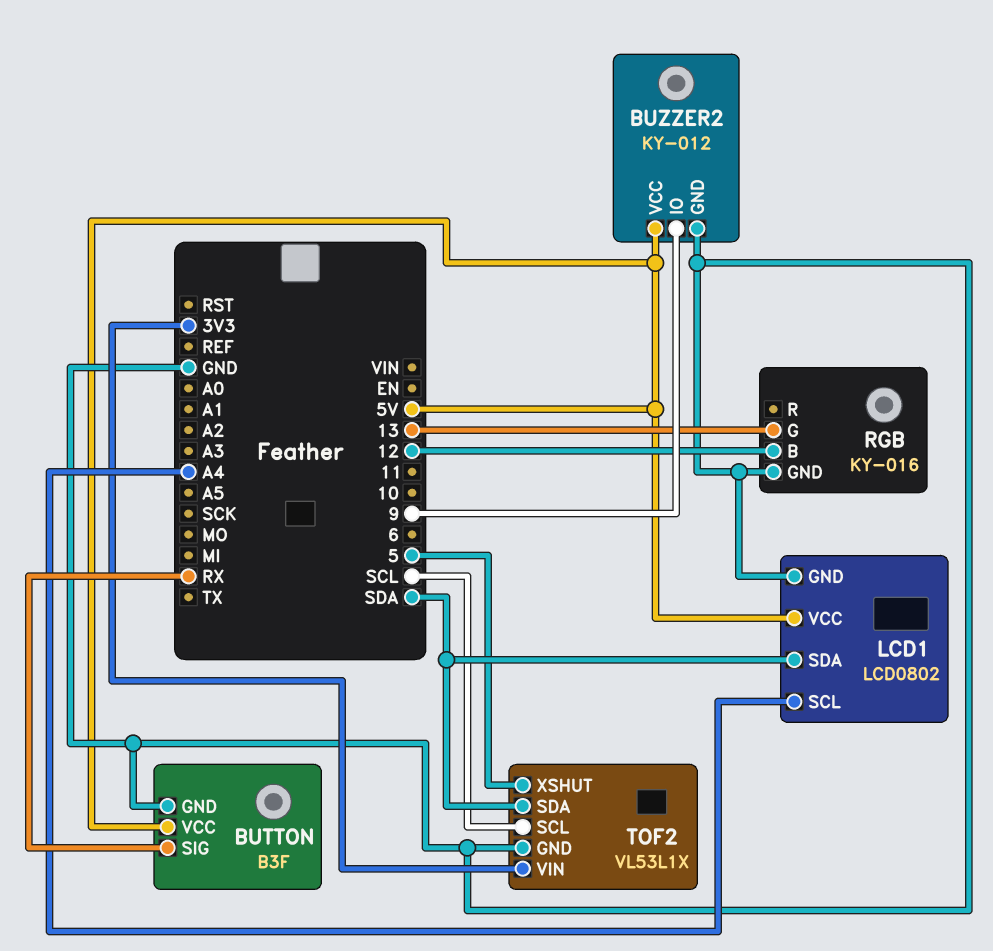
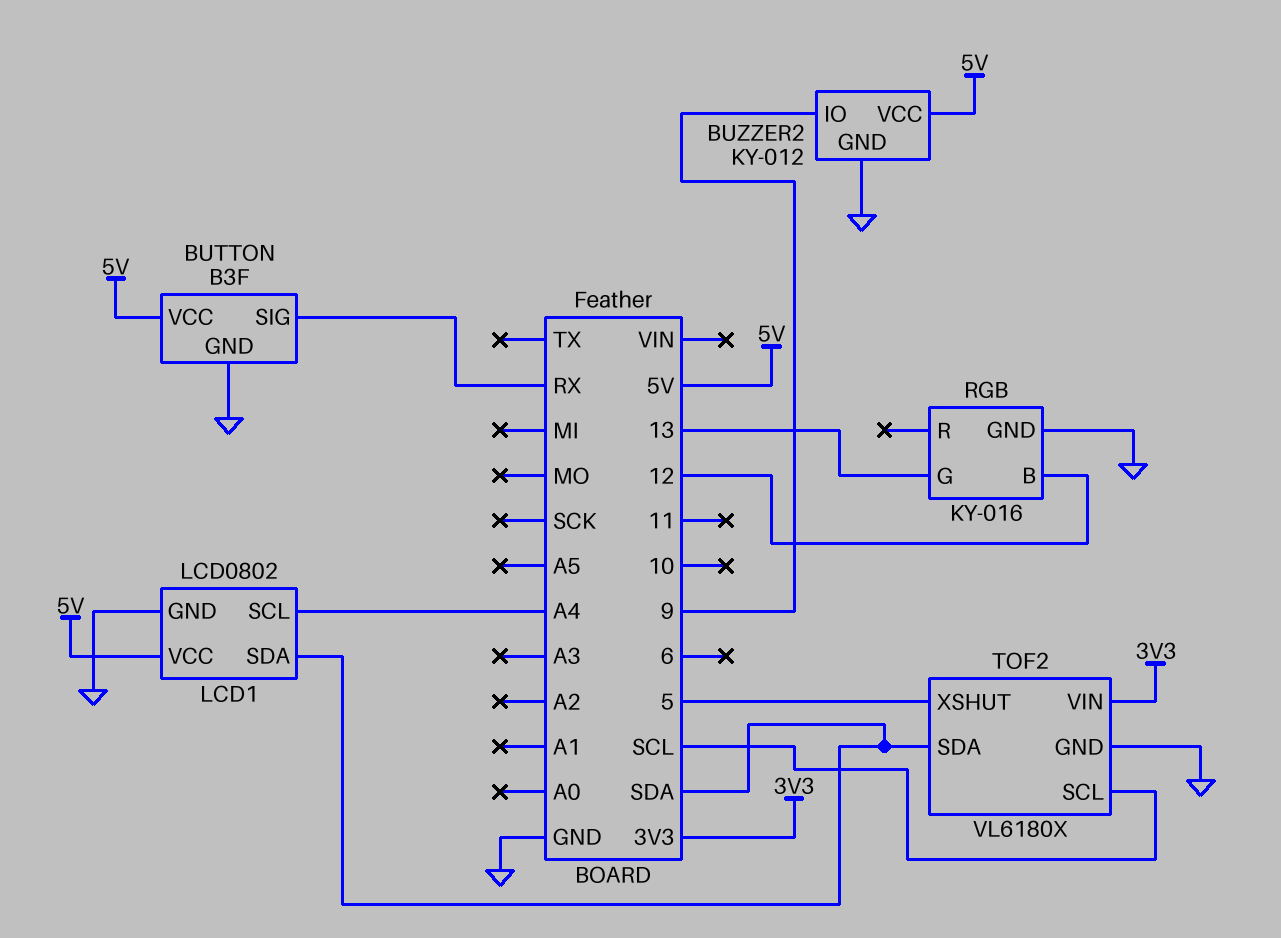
TOF2: VL53L1X -> VL6180X

